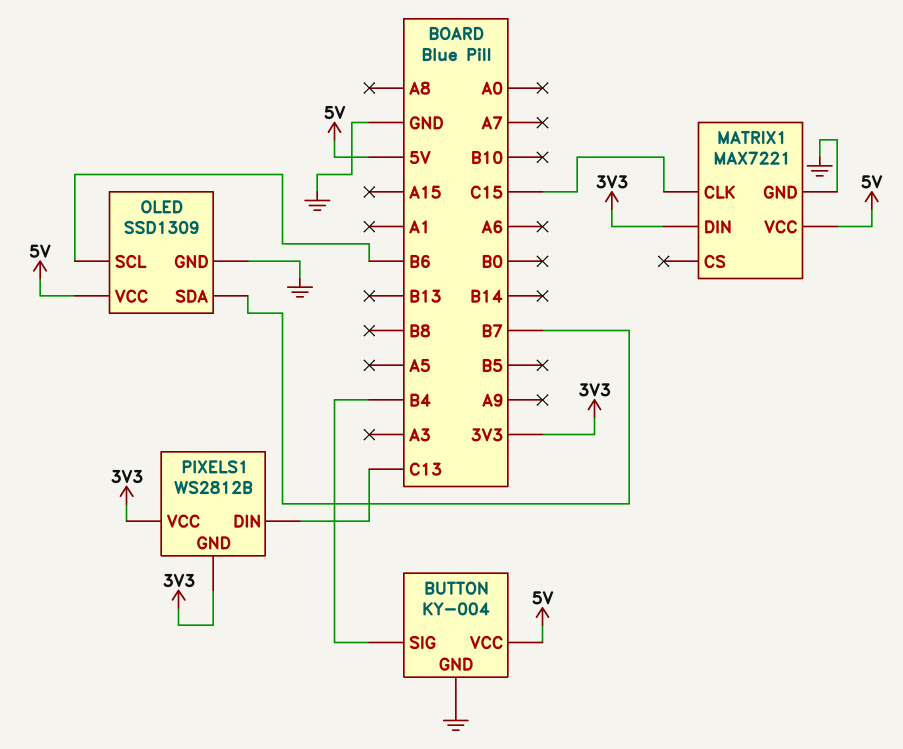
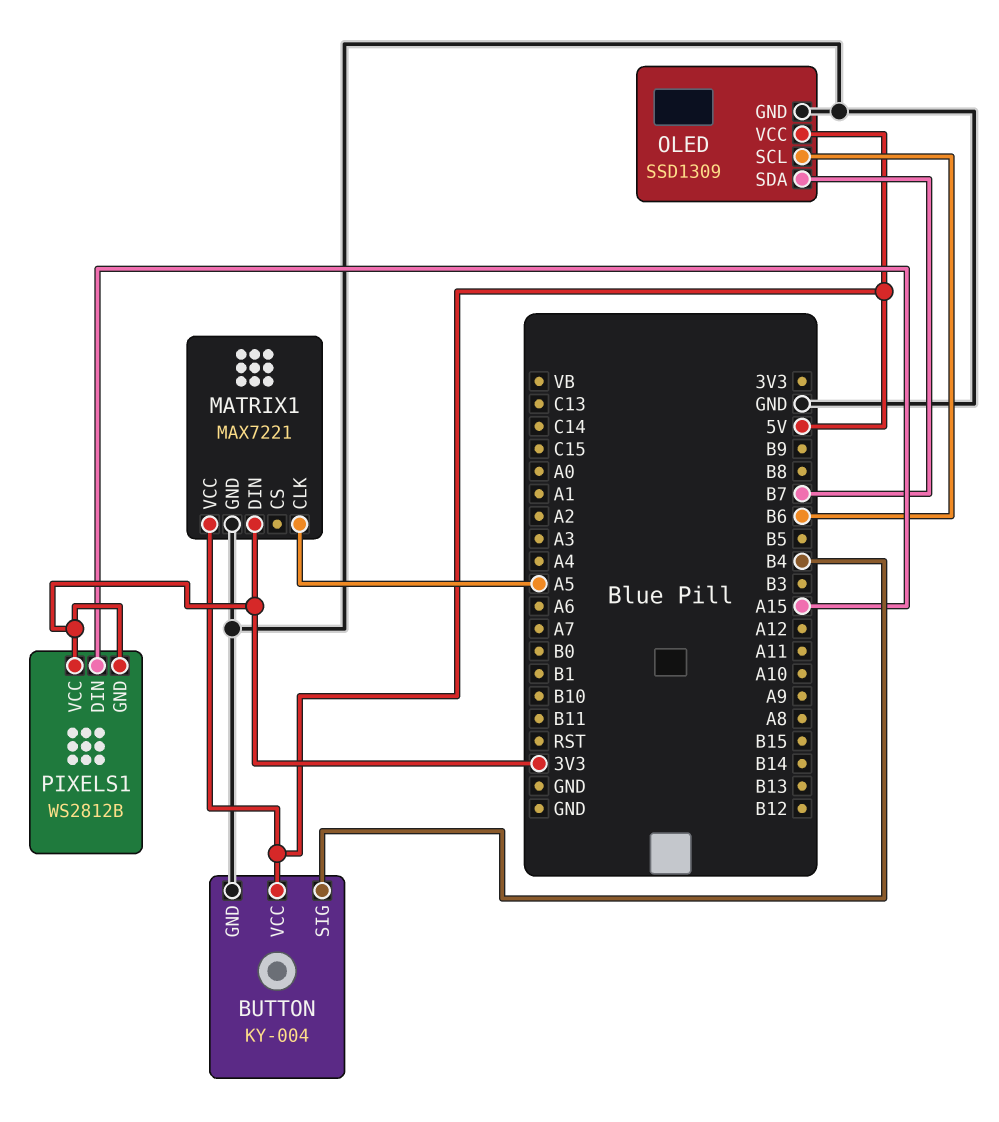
MATRIX1 pin CLK: C15 -> A5
PIXELS1 pin DIN: C13 -> A15

